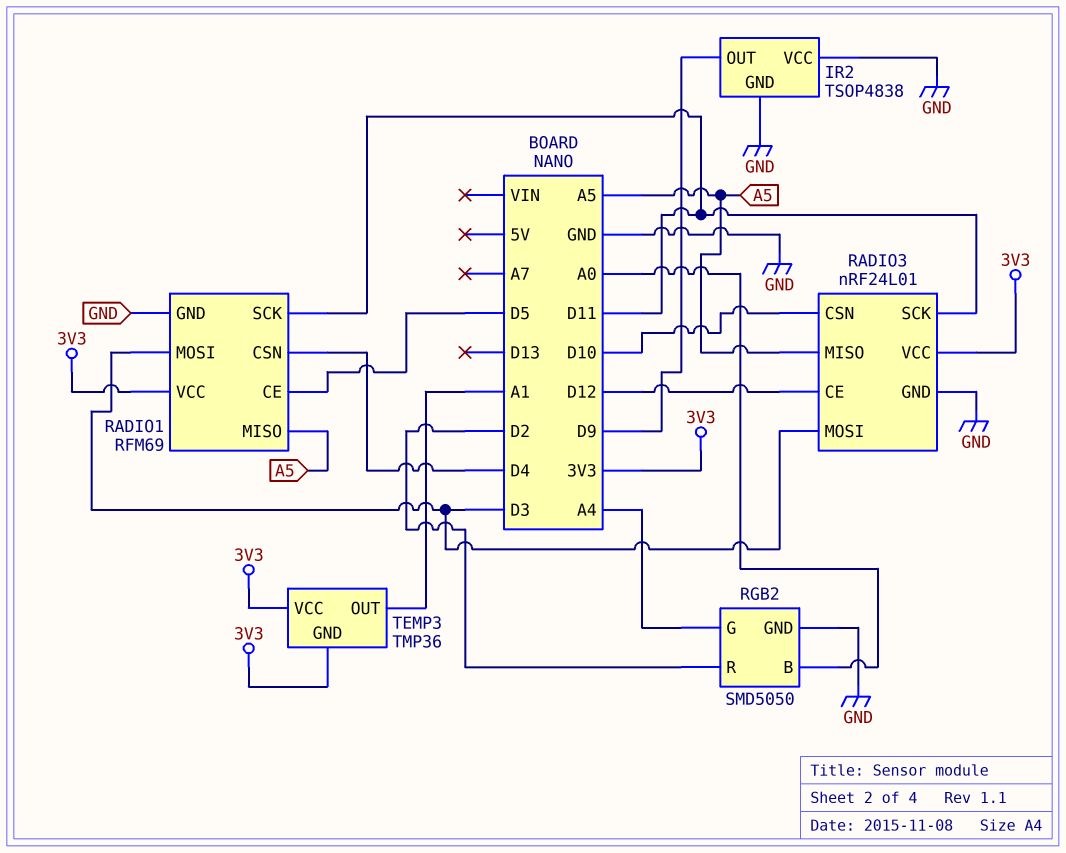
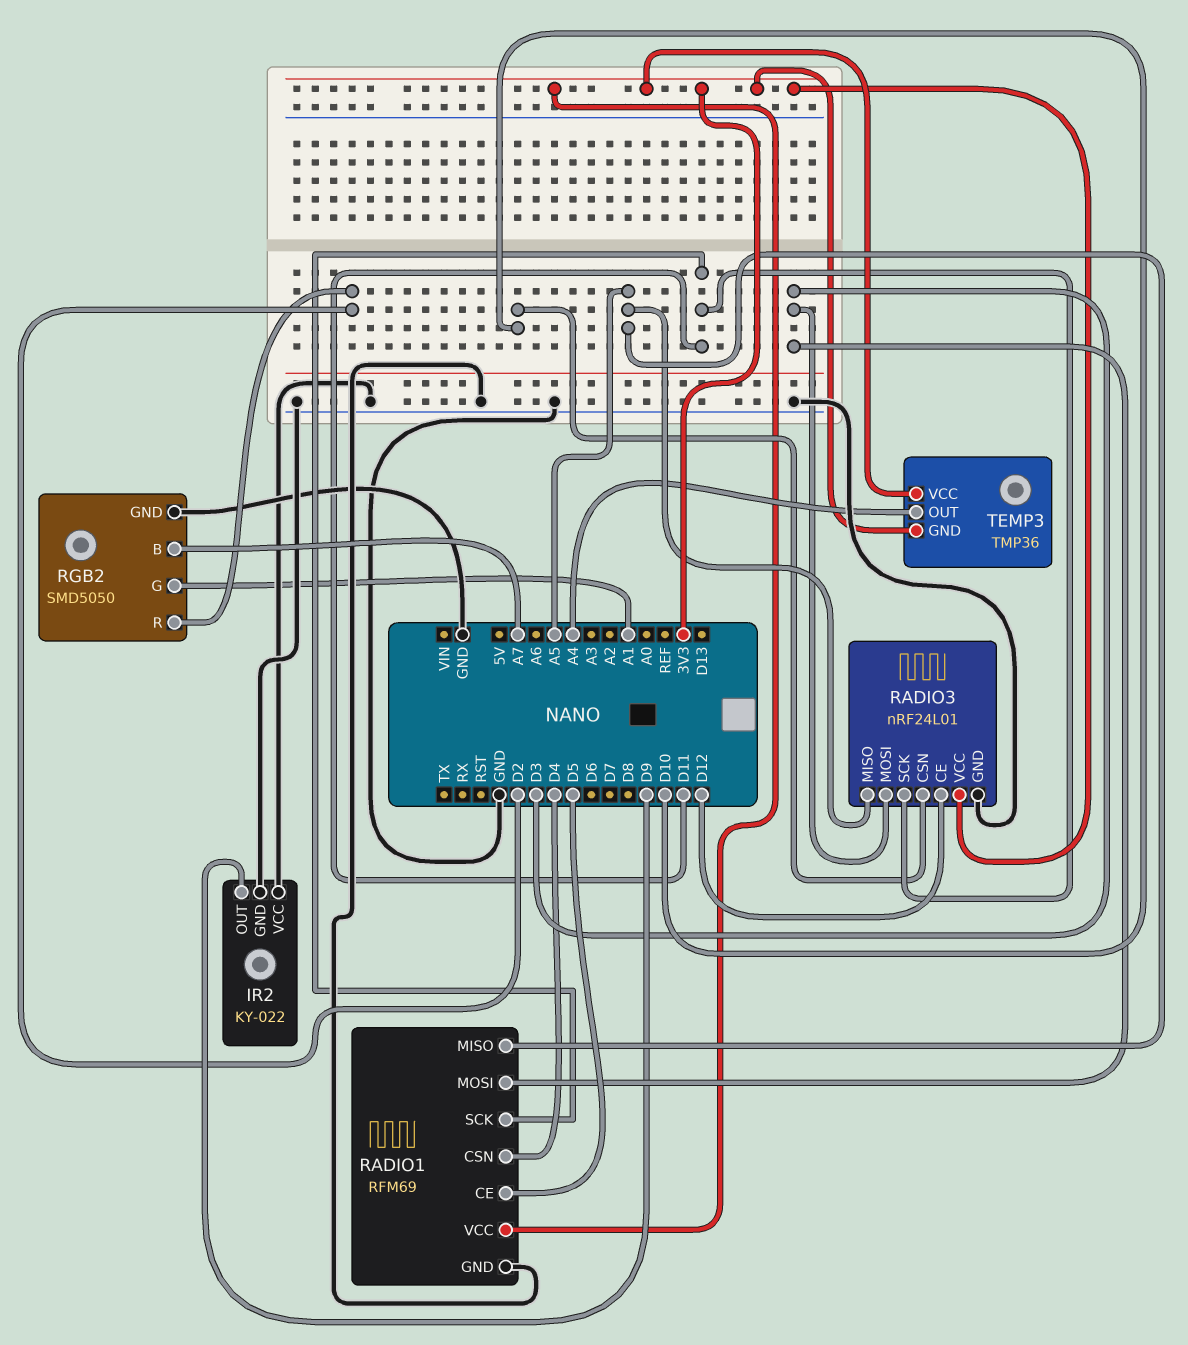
IR2: TSOP4838 -> KY-022
RGB2 pin B: A0 -> A7
RGB2 pin G: A4 -> A1
TEMP3 pin OUT: A1 -> A4

